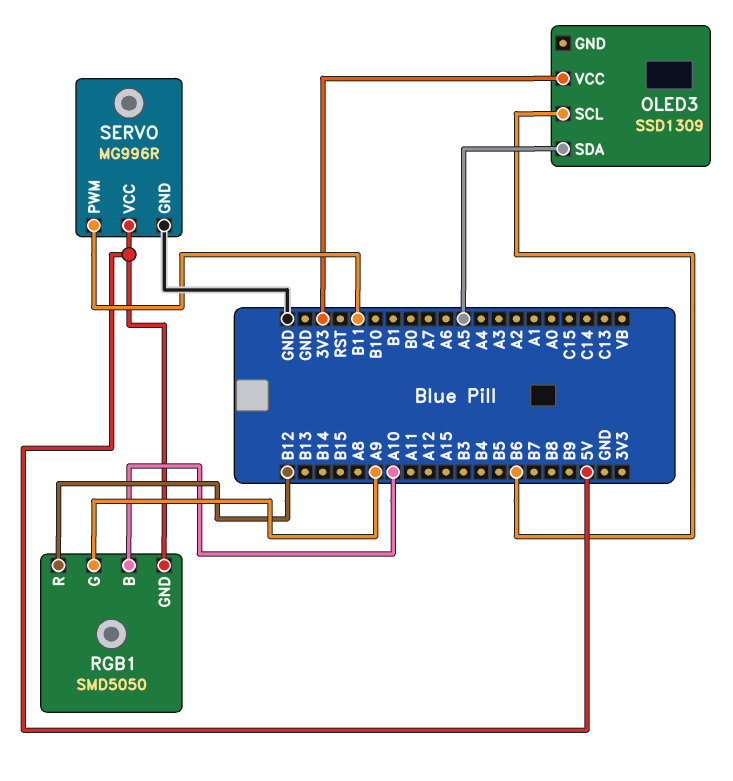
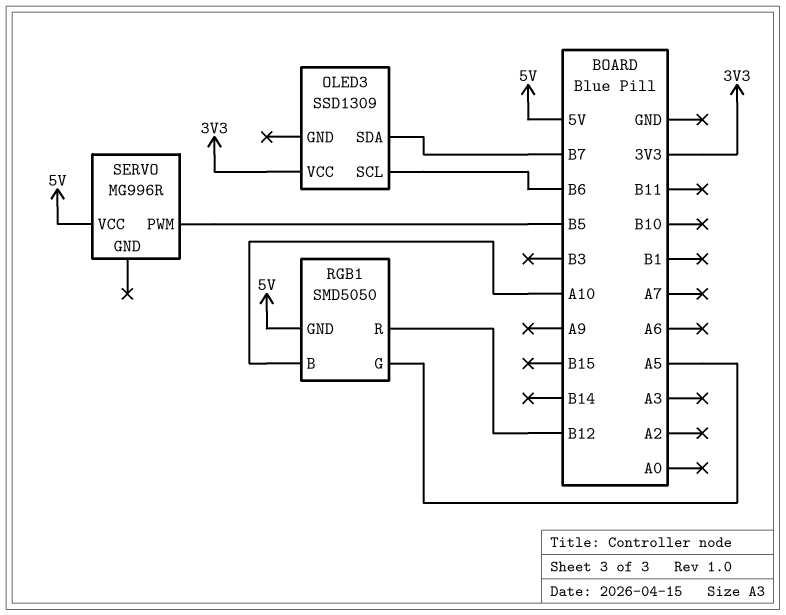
OLED3 pin SDA: A5 -> B7
RGB1 pin G: A9 -> A5
SERVO pin GND: GND -> none
SERVO pin PWM: B11 -> B5

